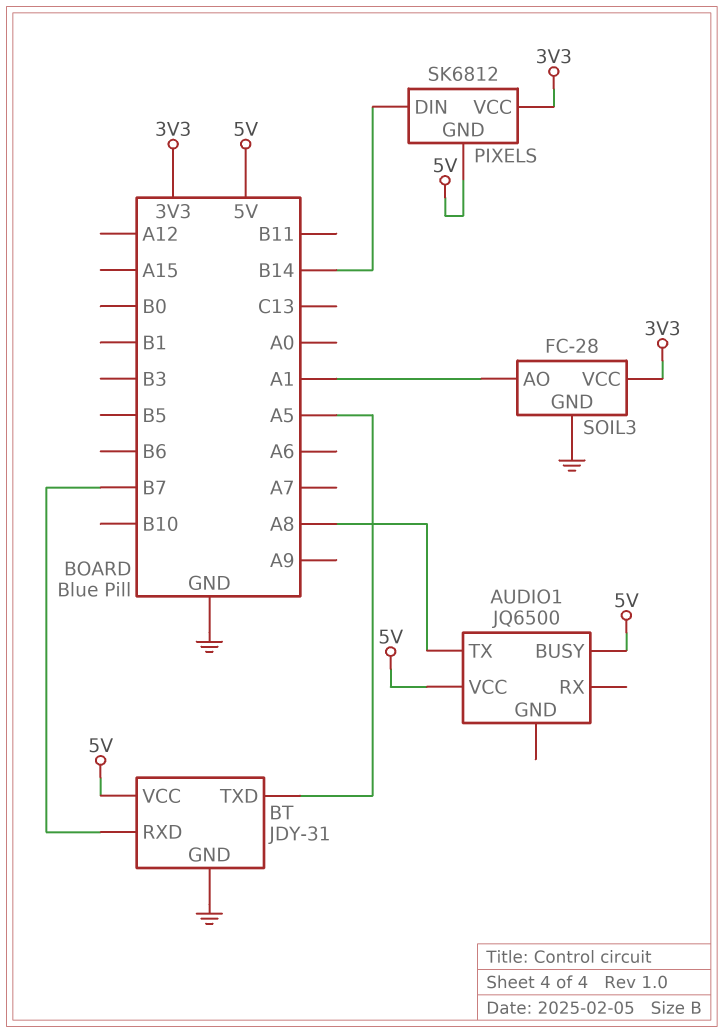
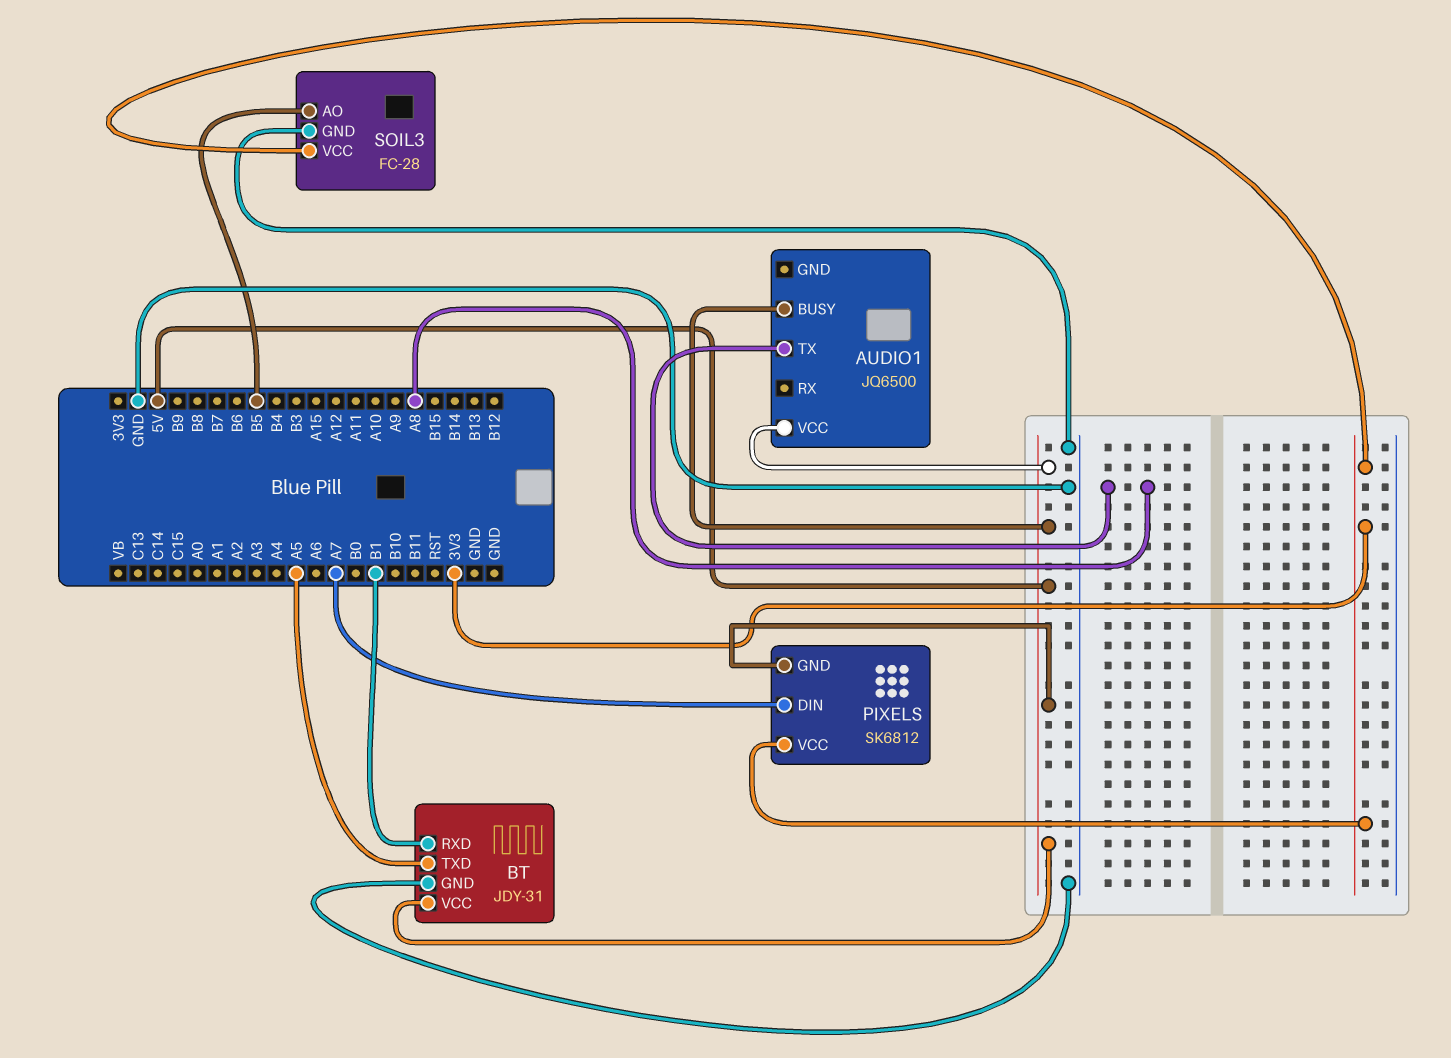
BT pin RXD: B7 -> B1
PIXELS pin DIN: B14 -> A7
SOIL3 pin AO: A1 -> B5

